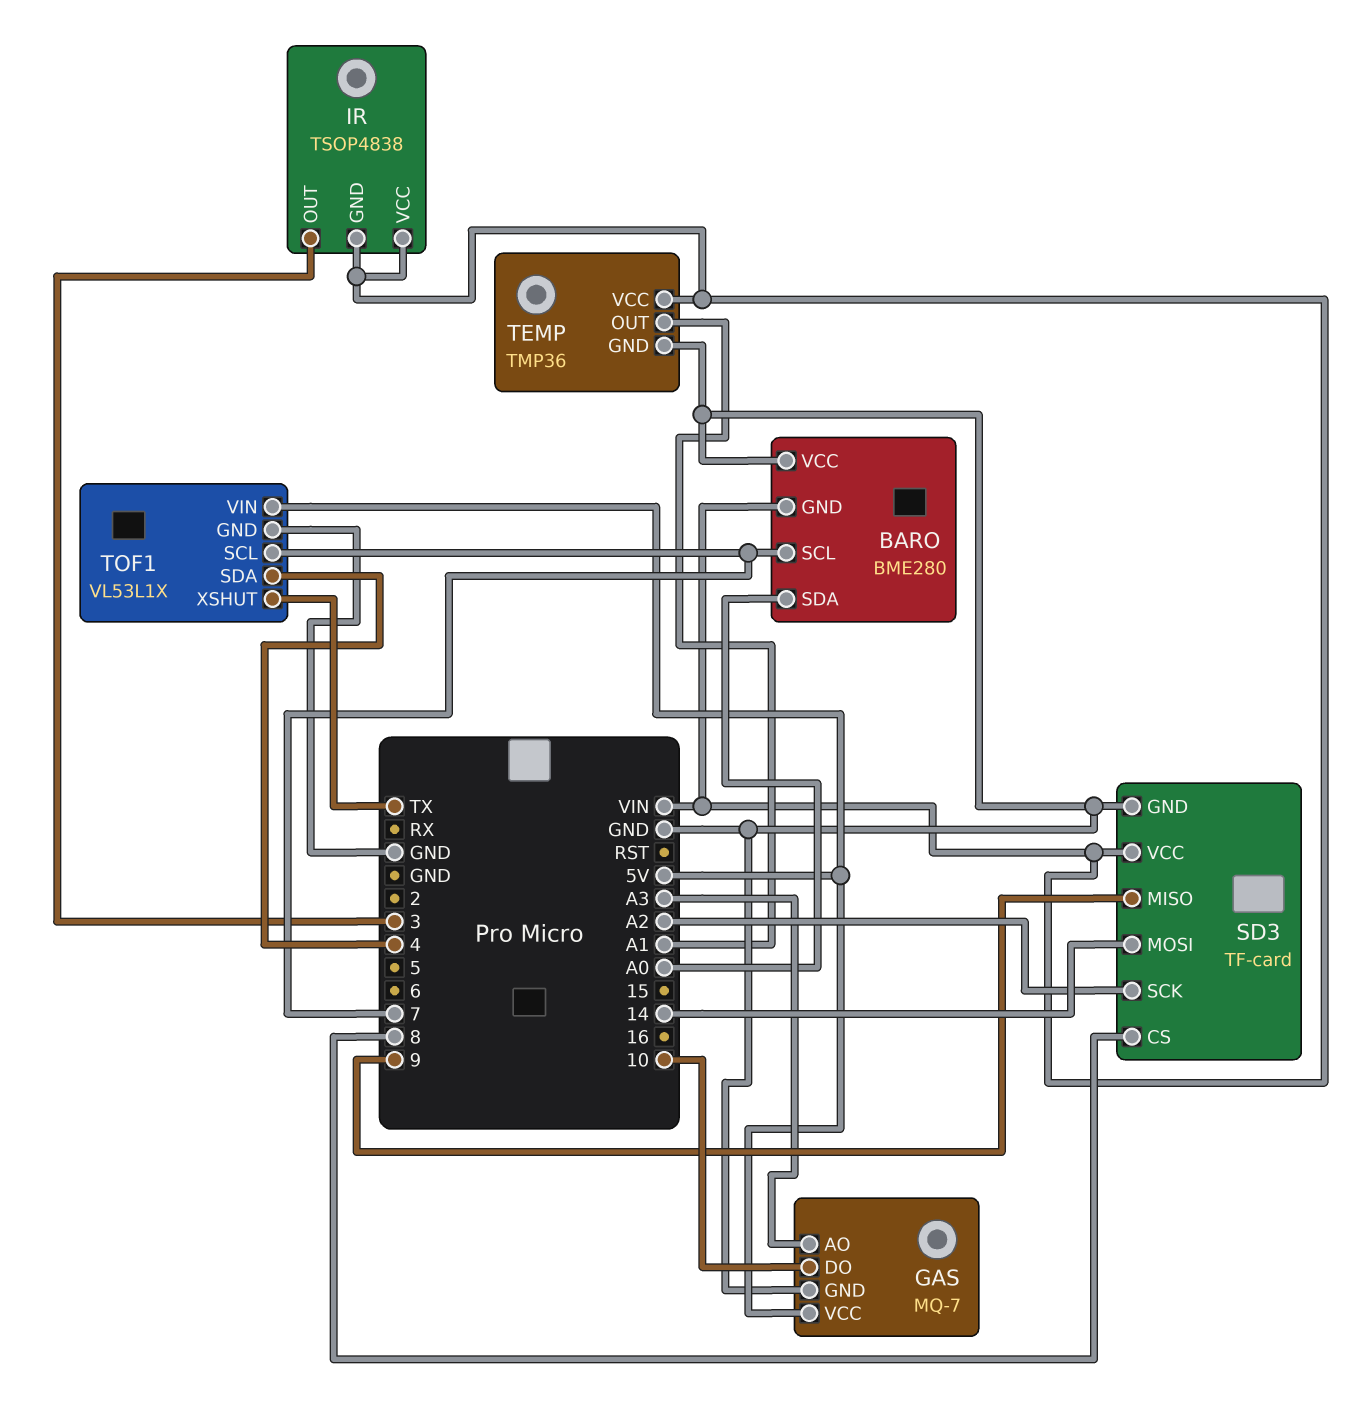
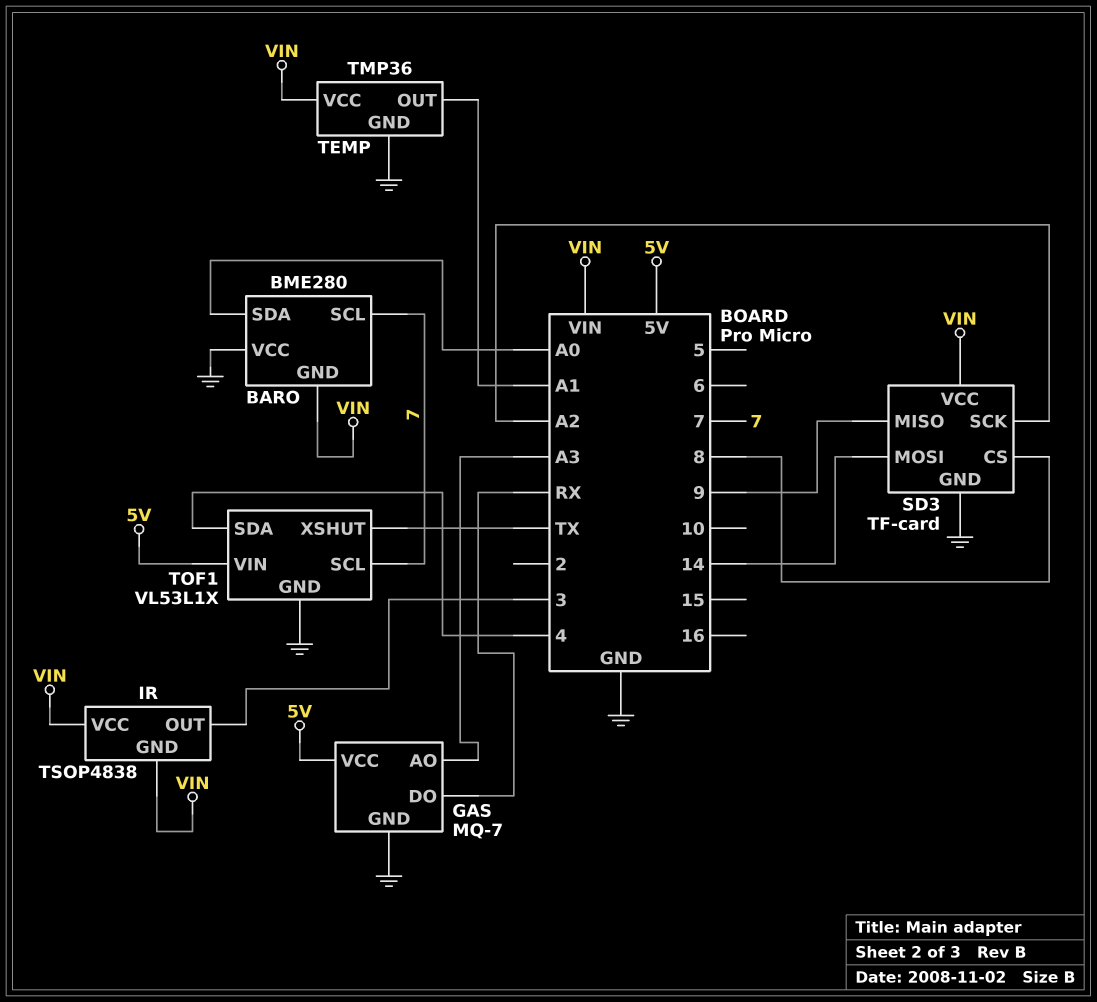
GAS pin DO: 10 -> RX

